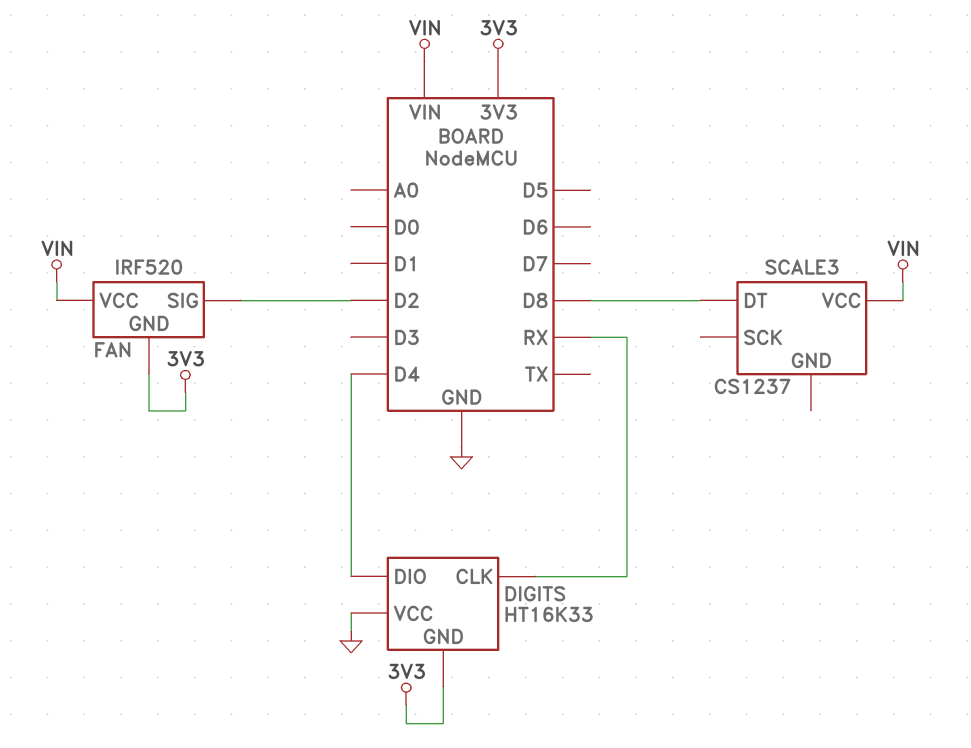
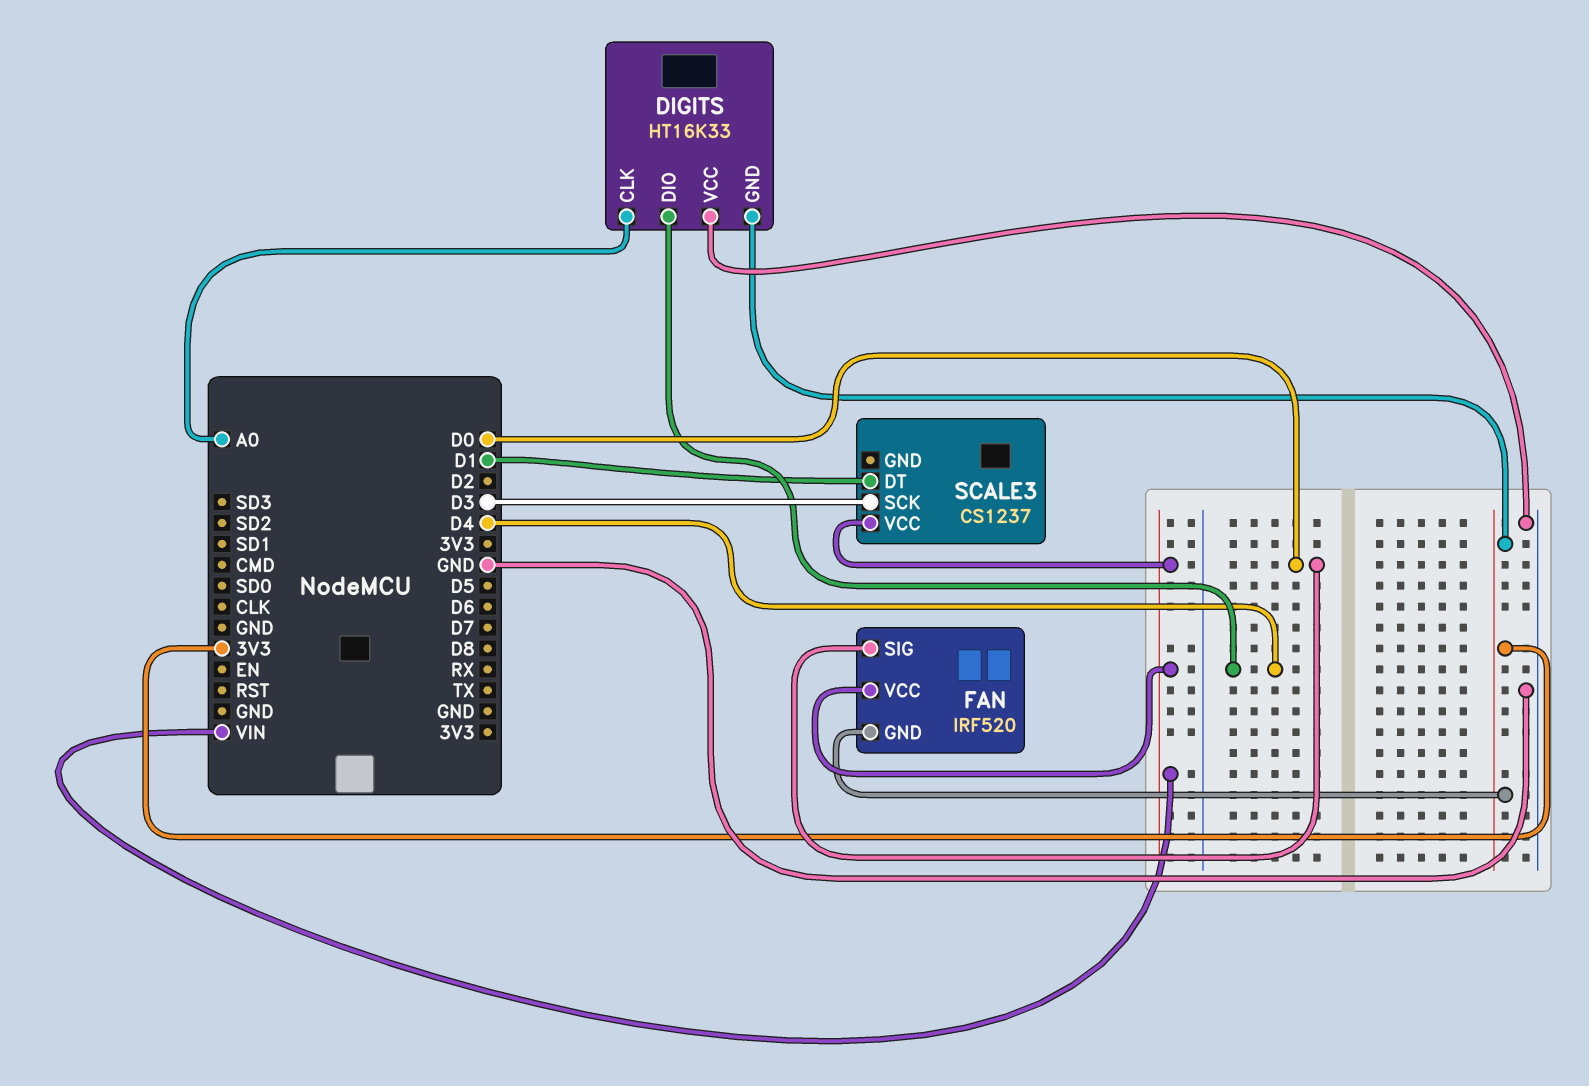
DIGITS pin CLK: RX -> A0
FAN pin SIG: D2 -> D0
SCALE3 pin DT: D8 -> D1
SCALE3 pin SCK: none -> D3

